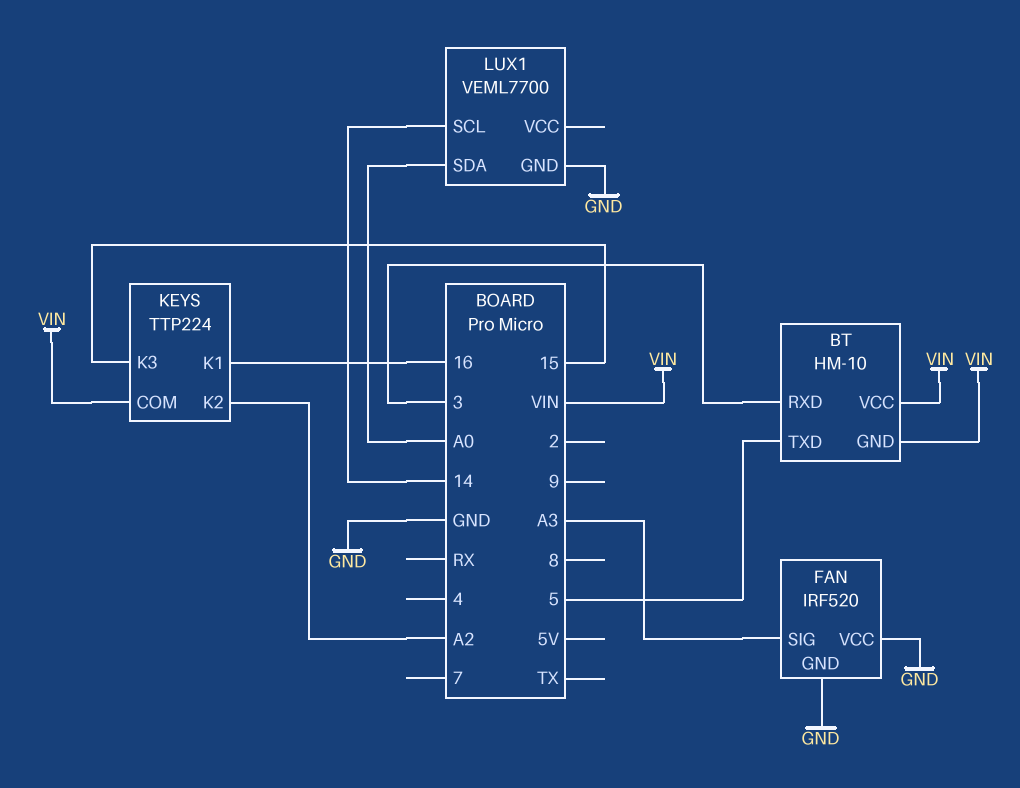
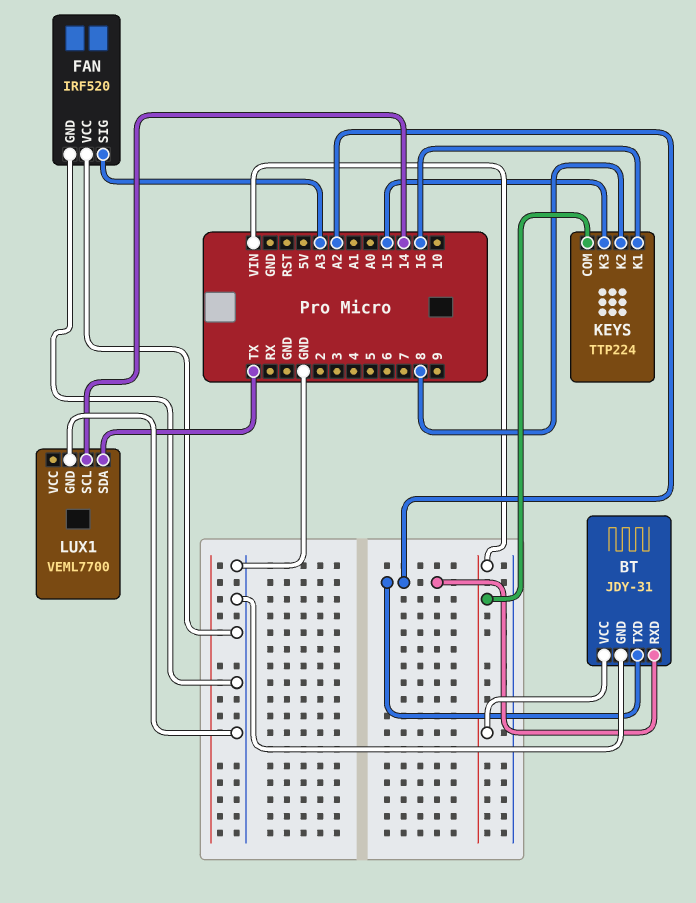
BT: HM-10 -> JDY-31
BT pin GND: VIN -> GND
BT pin RXD: 3 -> A2
BT pin TXD: 5 -> A2
KEYS pin K2: A2 -> 8
LUX1 pin SDA: A0 -> TX

